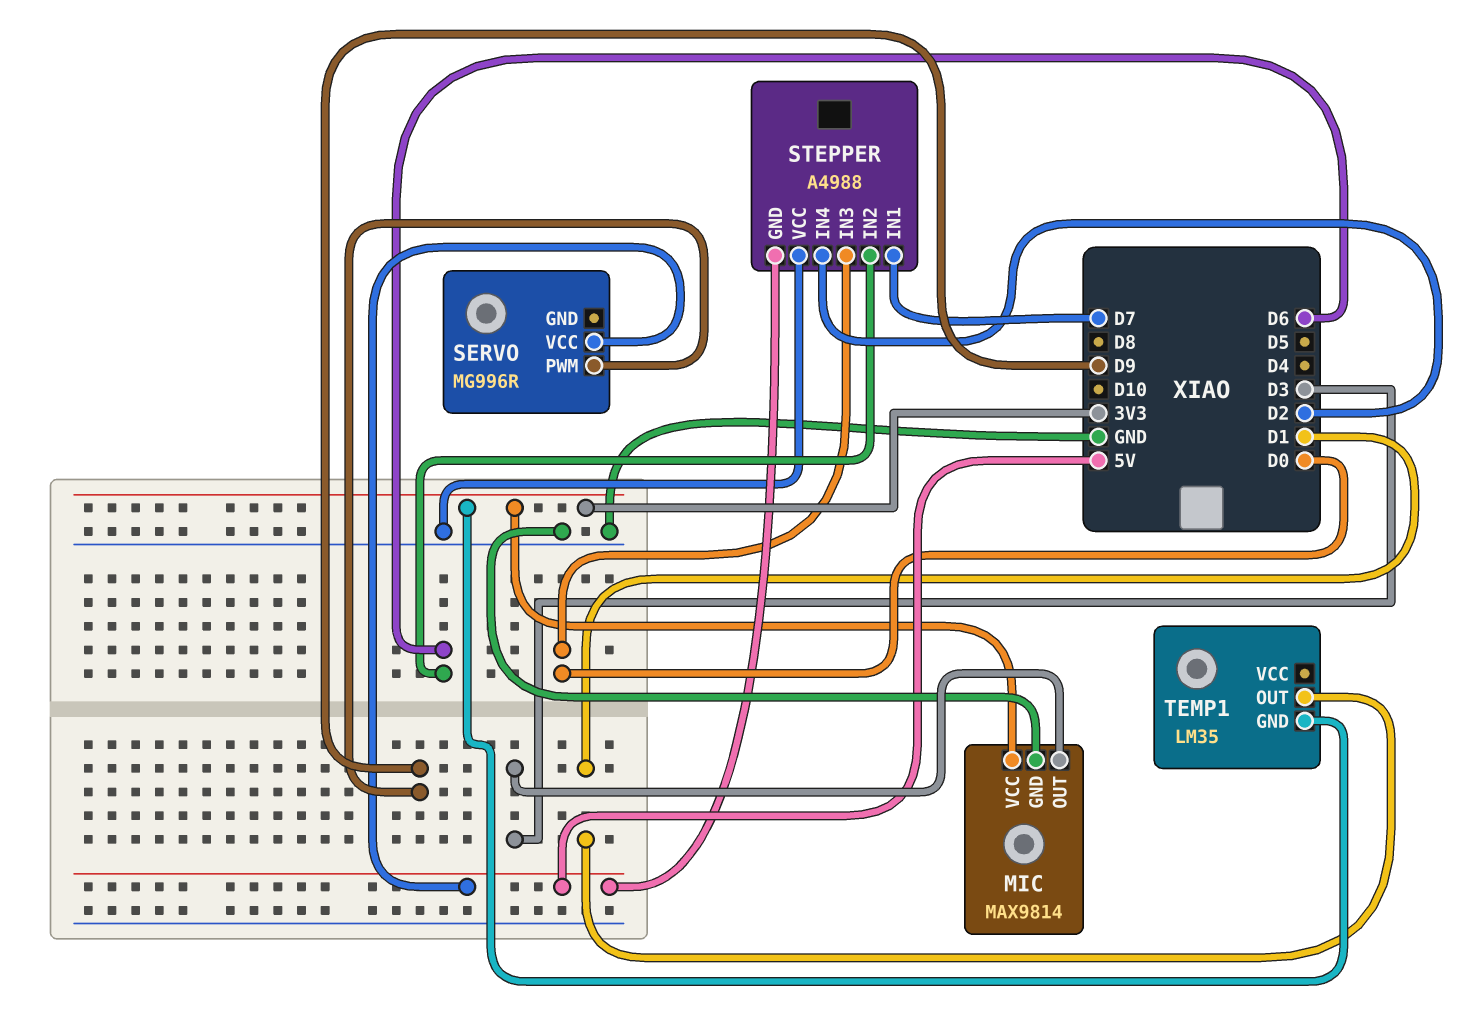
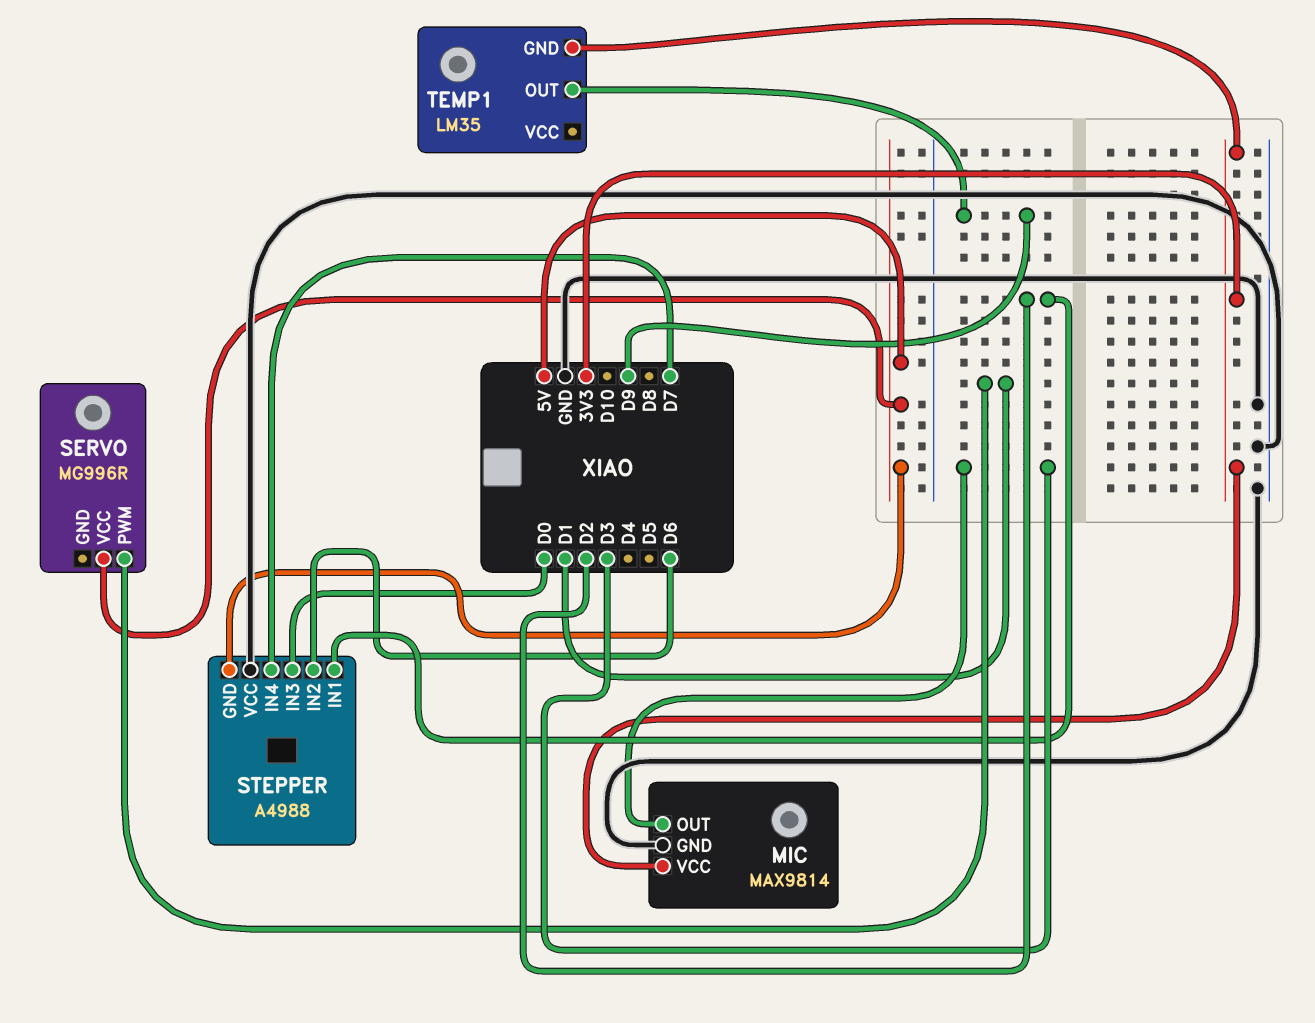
SERVO pin PWM: D9 -> D1
STEPPER pin IN1: D7 -> D2
STEPPER pin IN4: D2 -> D7
TEMP1 pin OUT: D1 -> D9

